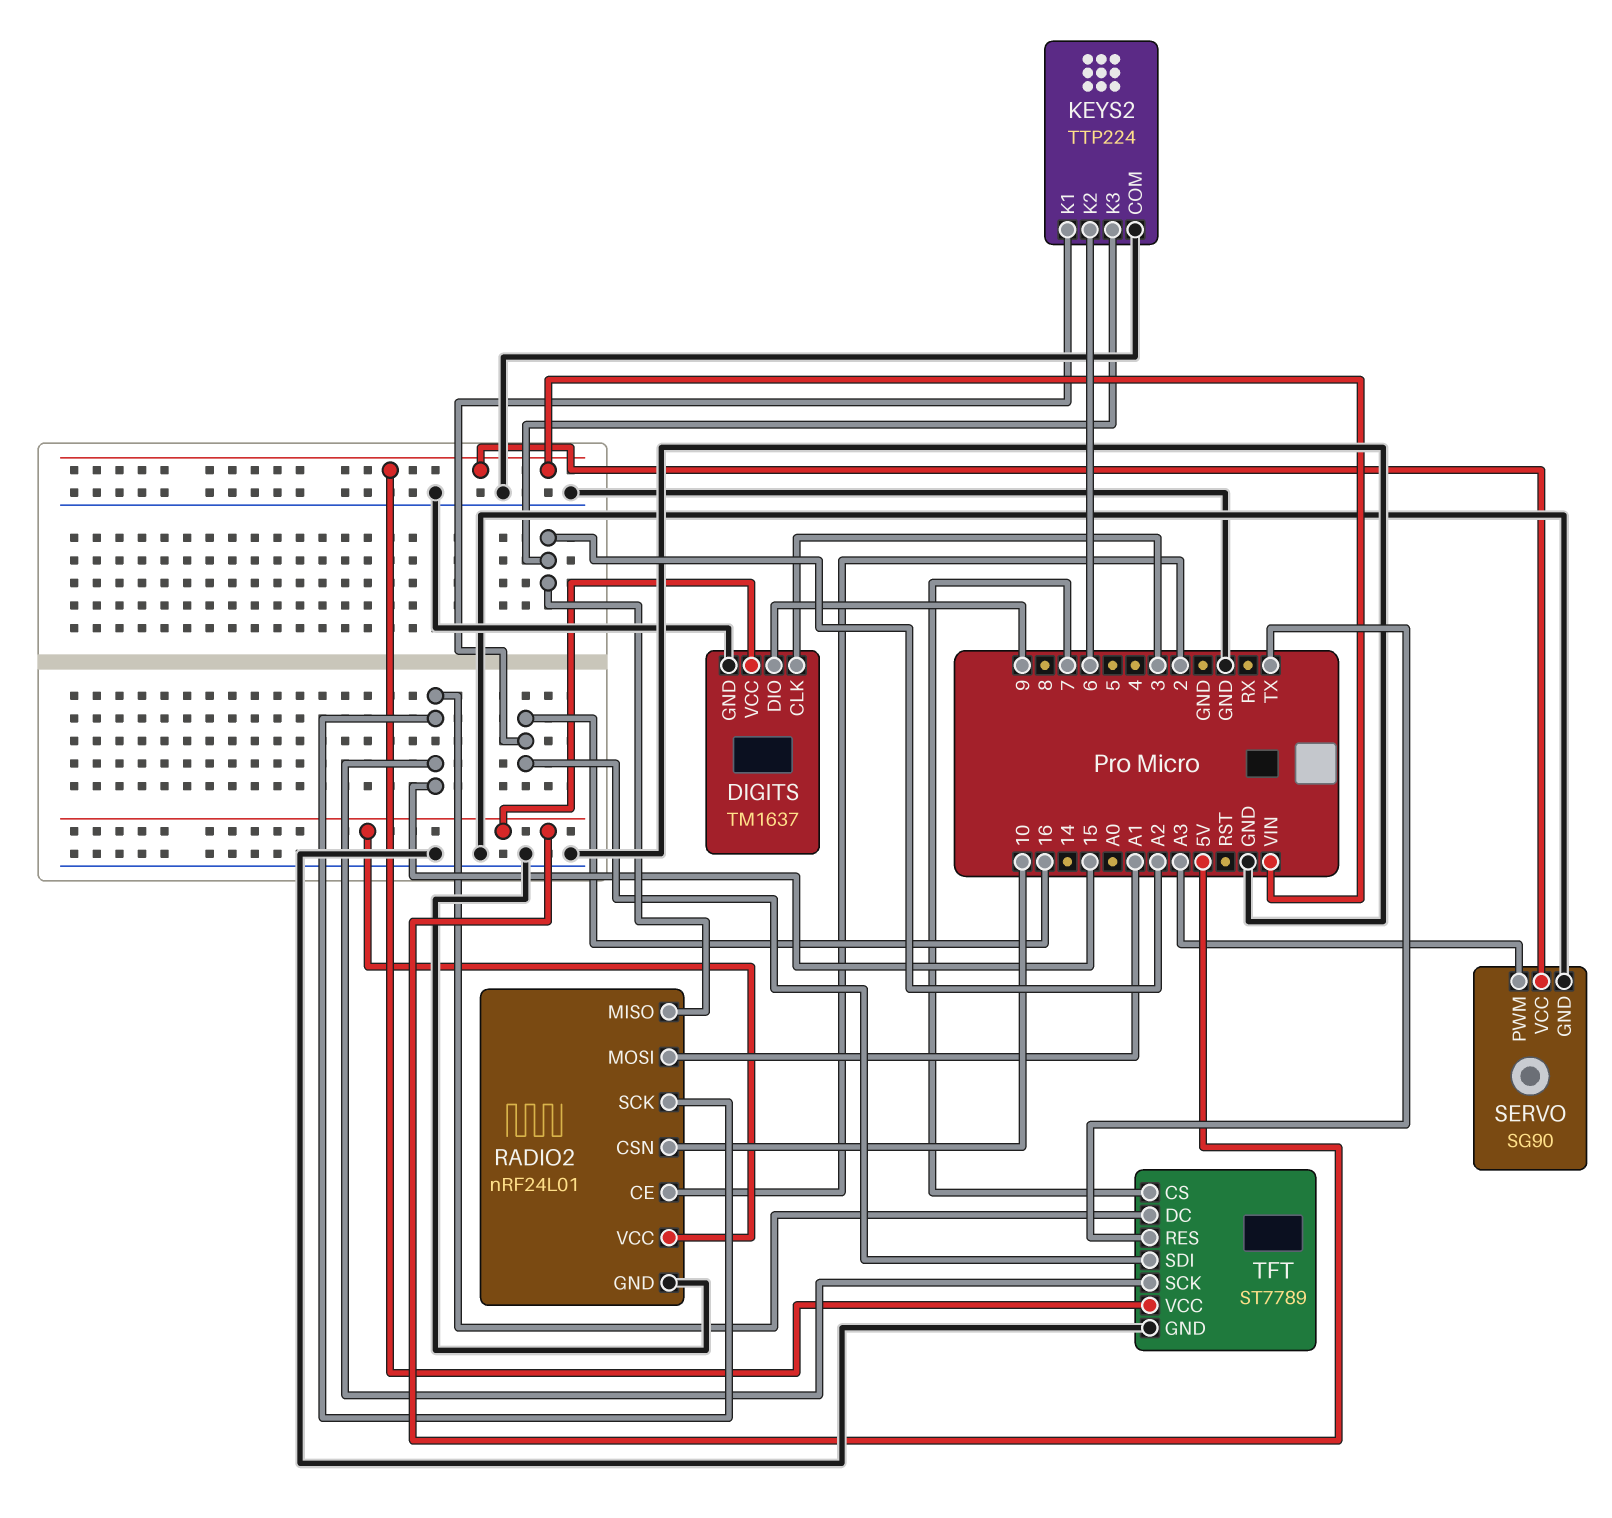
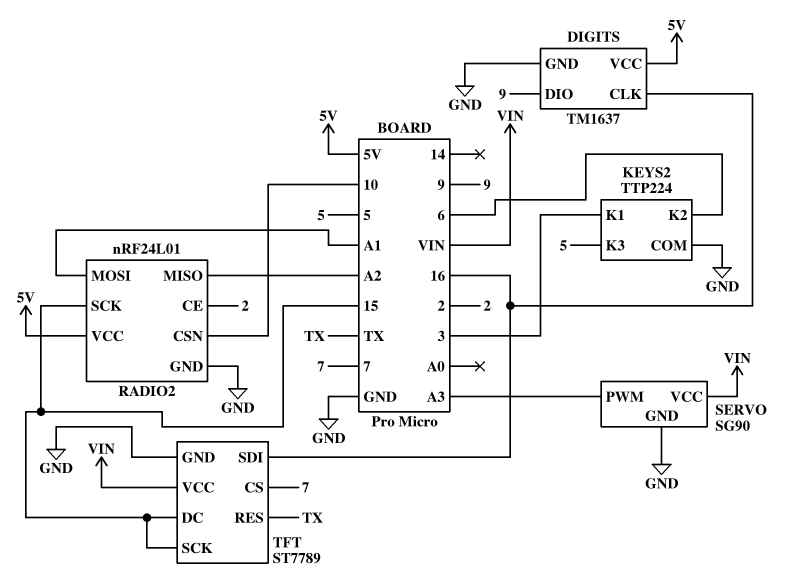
DIGITS pin CLK: 3 -> 16
KEYS2 pin K1: 16 -> 3
KEYS2 pin K3: A2 -> 5

